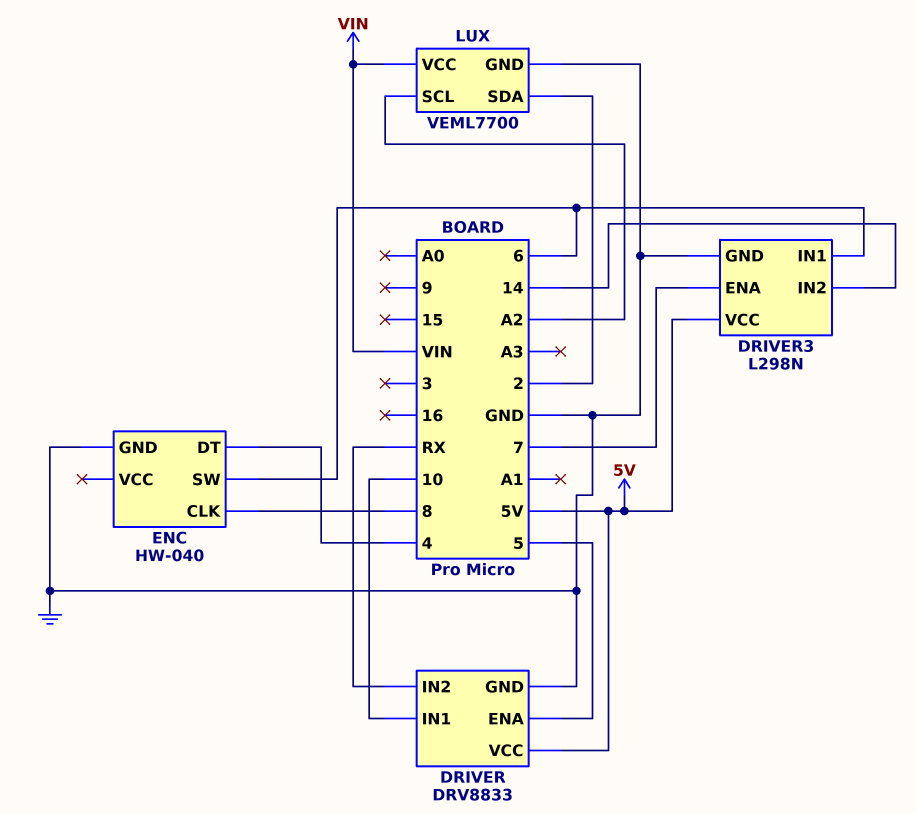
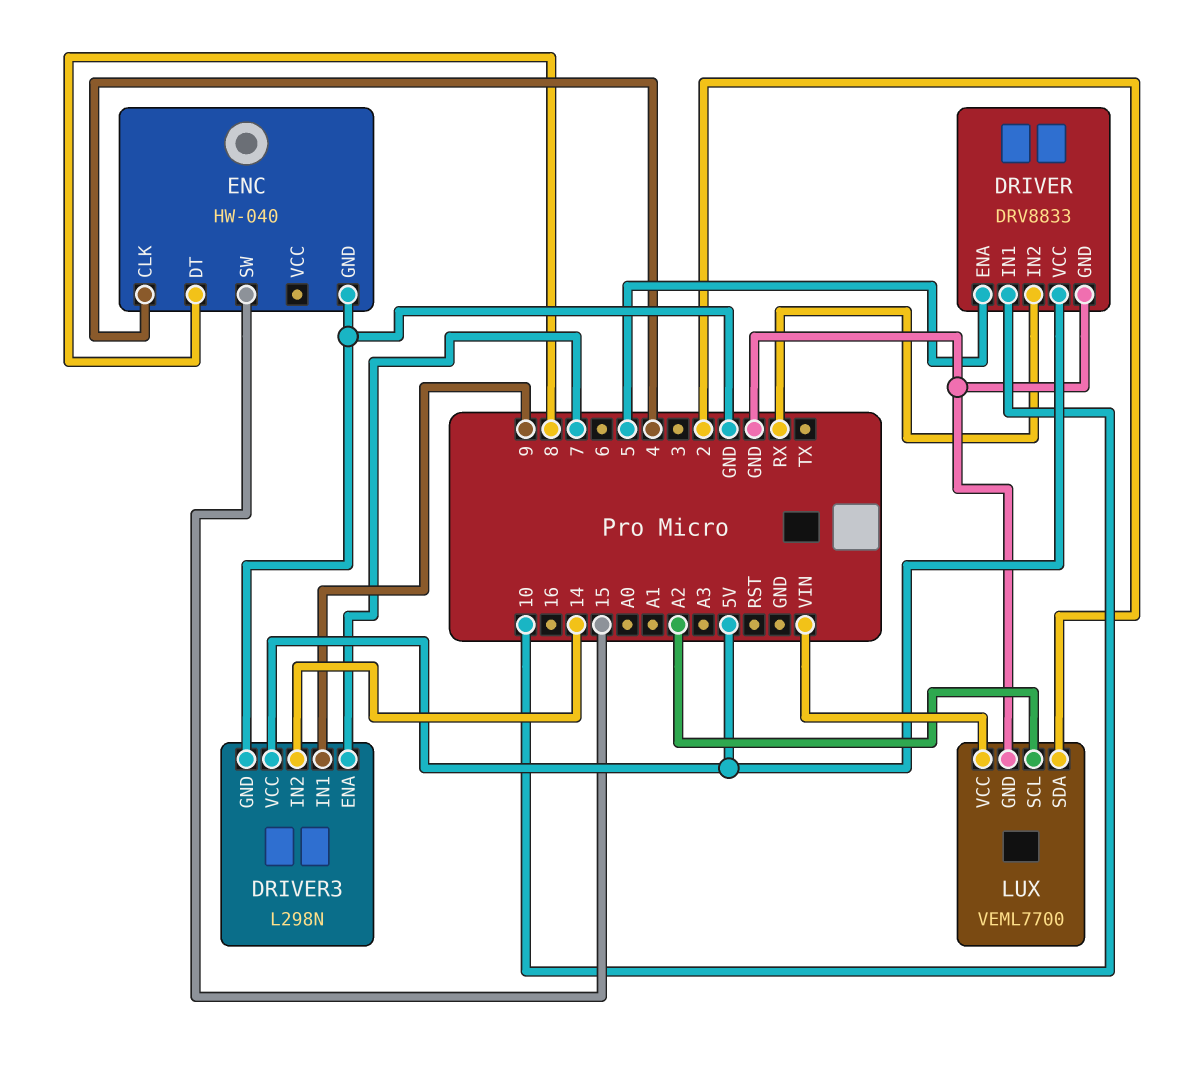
DRIVER3 pin IN1: 6 -> 9
ENC pin CLK: 8 -> 4
ENC pin DT: 4 -> 8
ENC pin SW: 6 -> 15

